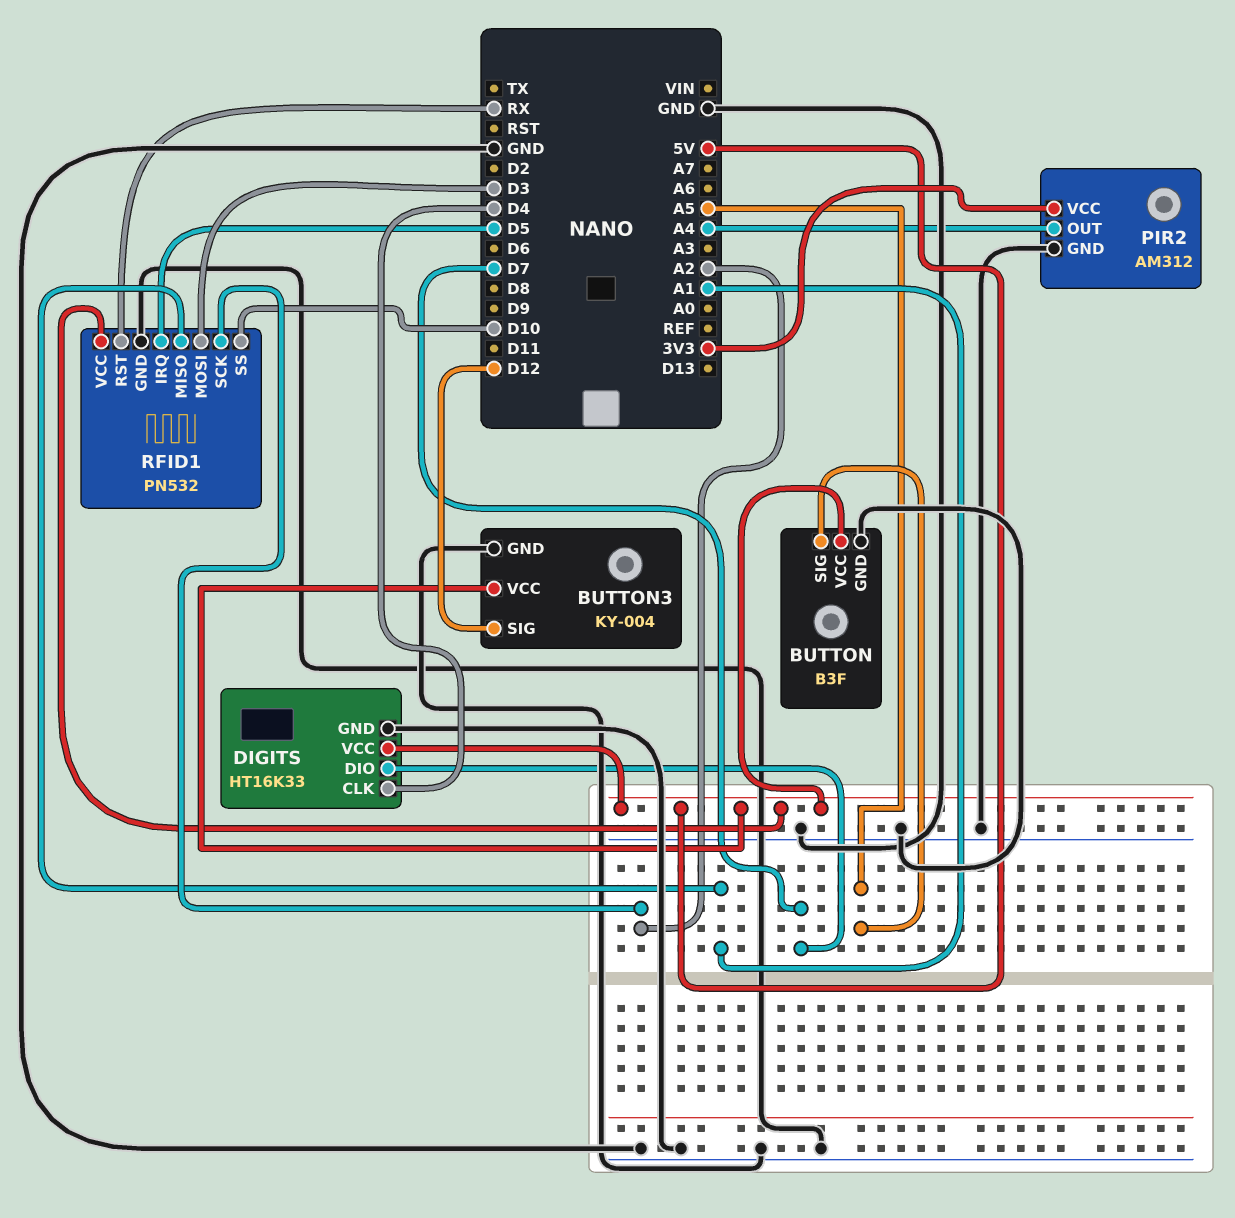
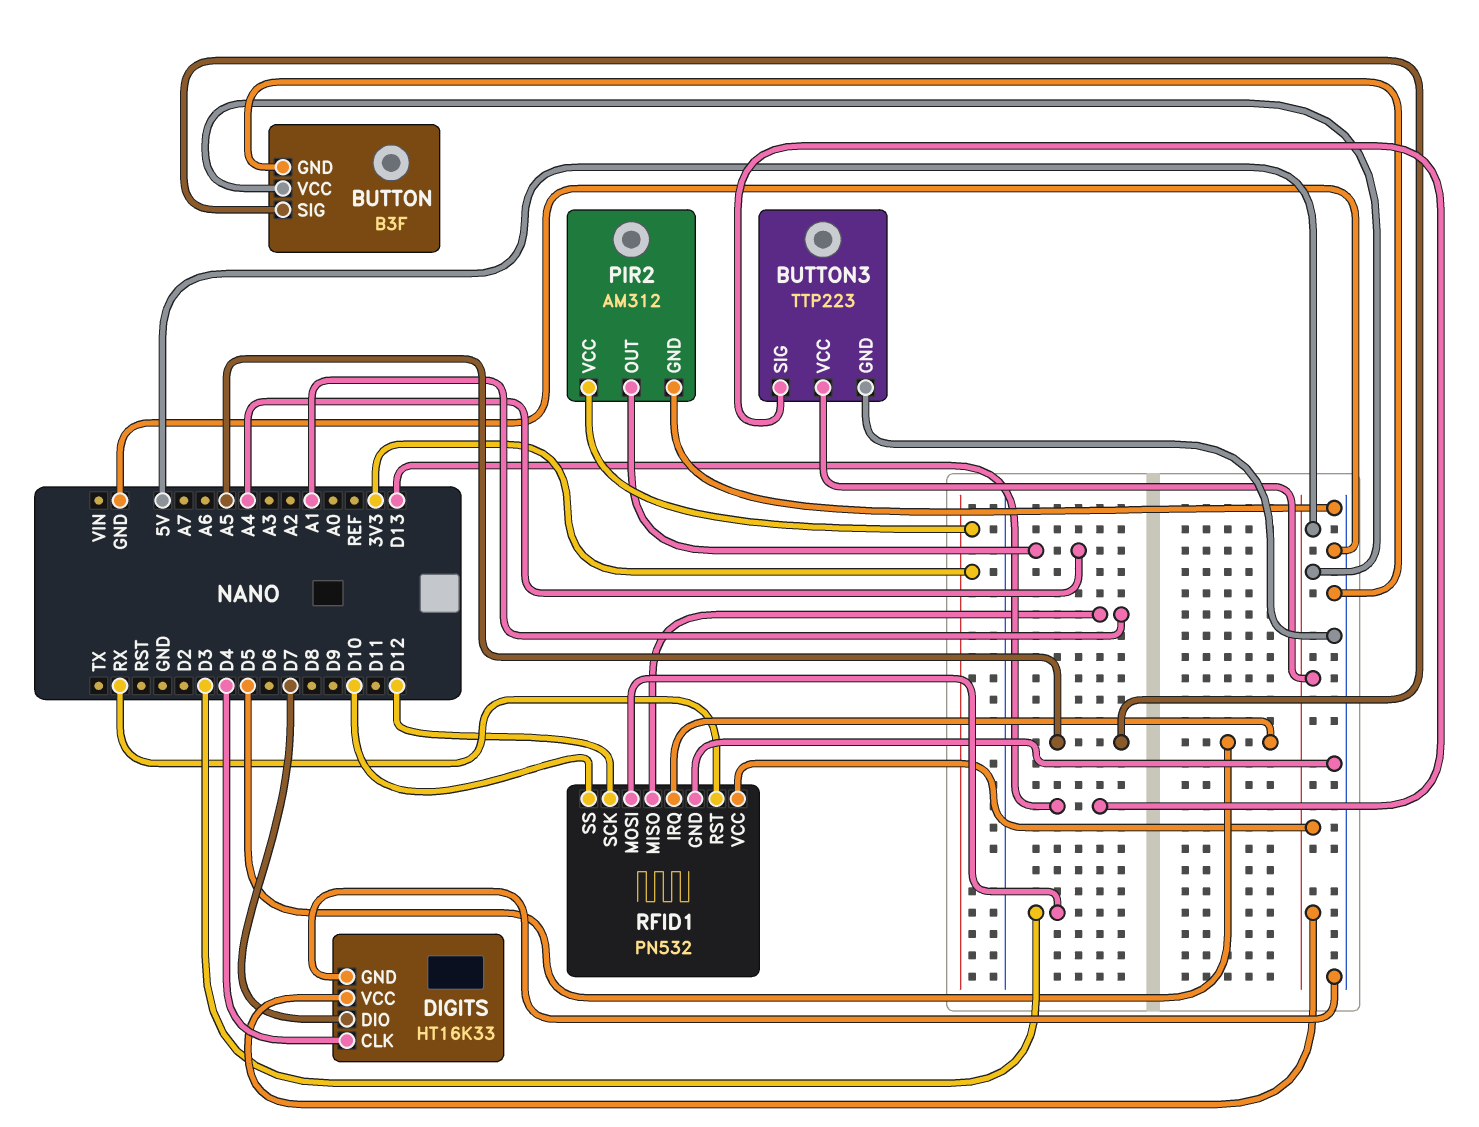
BUTTON3: KY-004 -> TTP223
BUTTON3 pin SIG: D12 -> D13
RFID1 pin SCK: A2 -> D12

